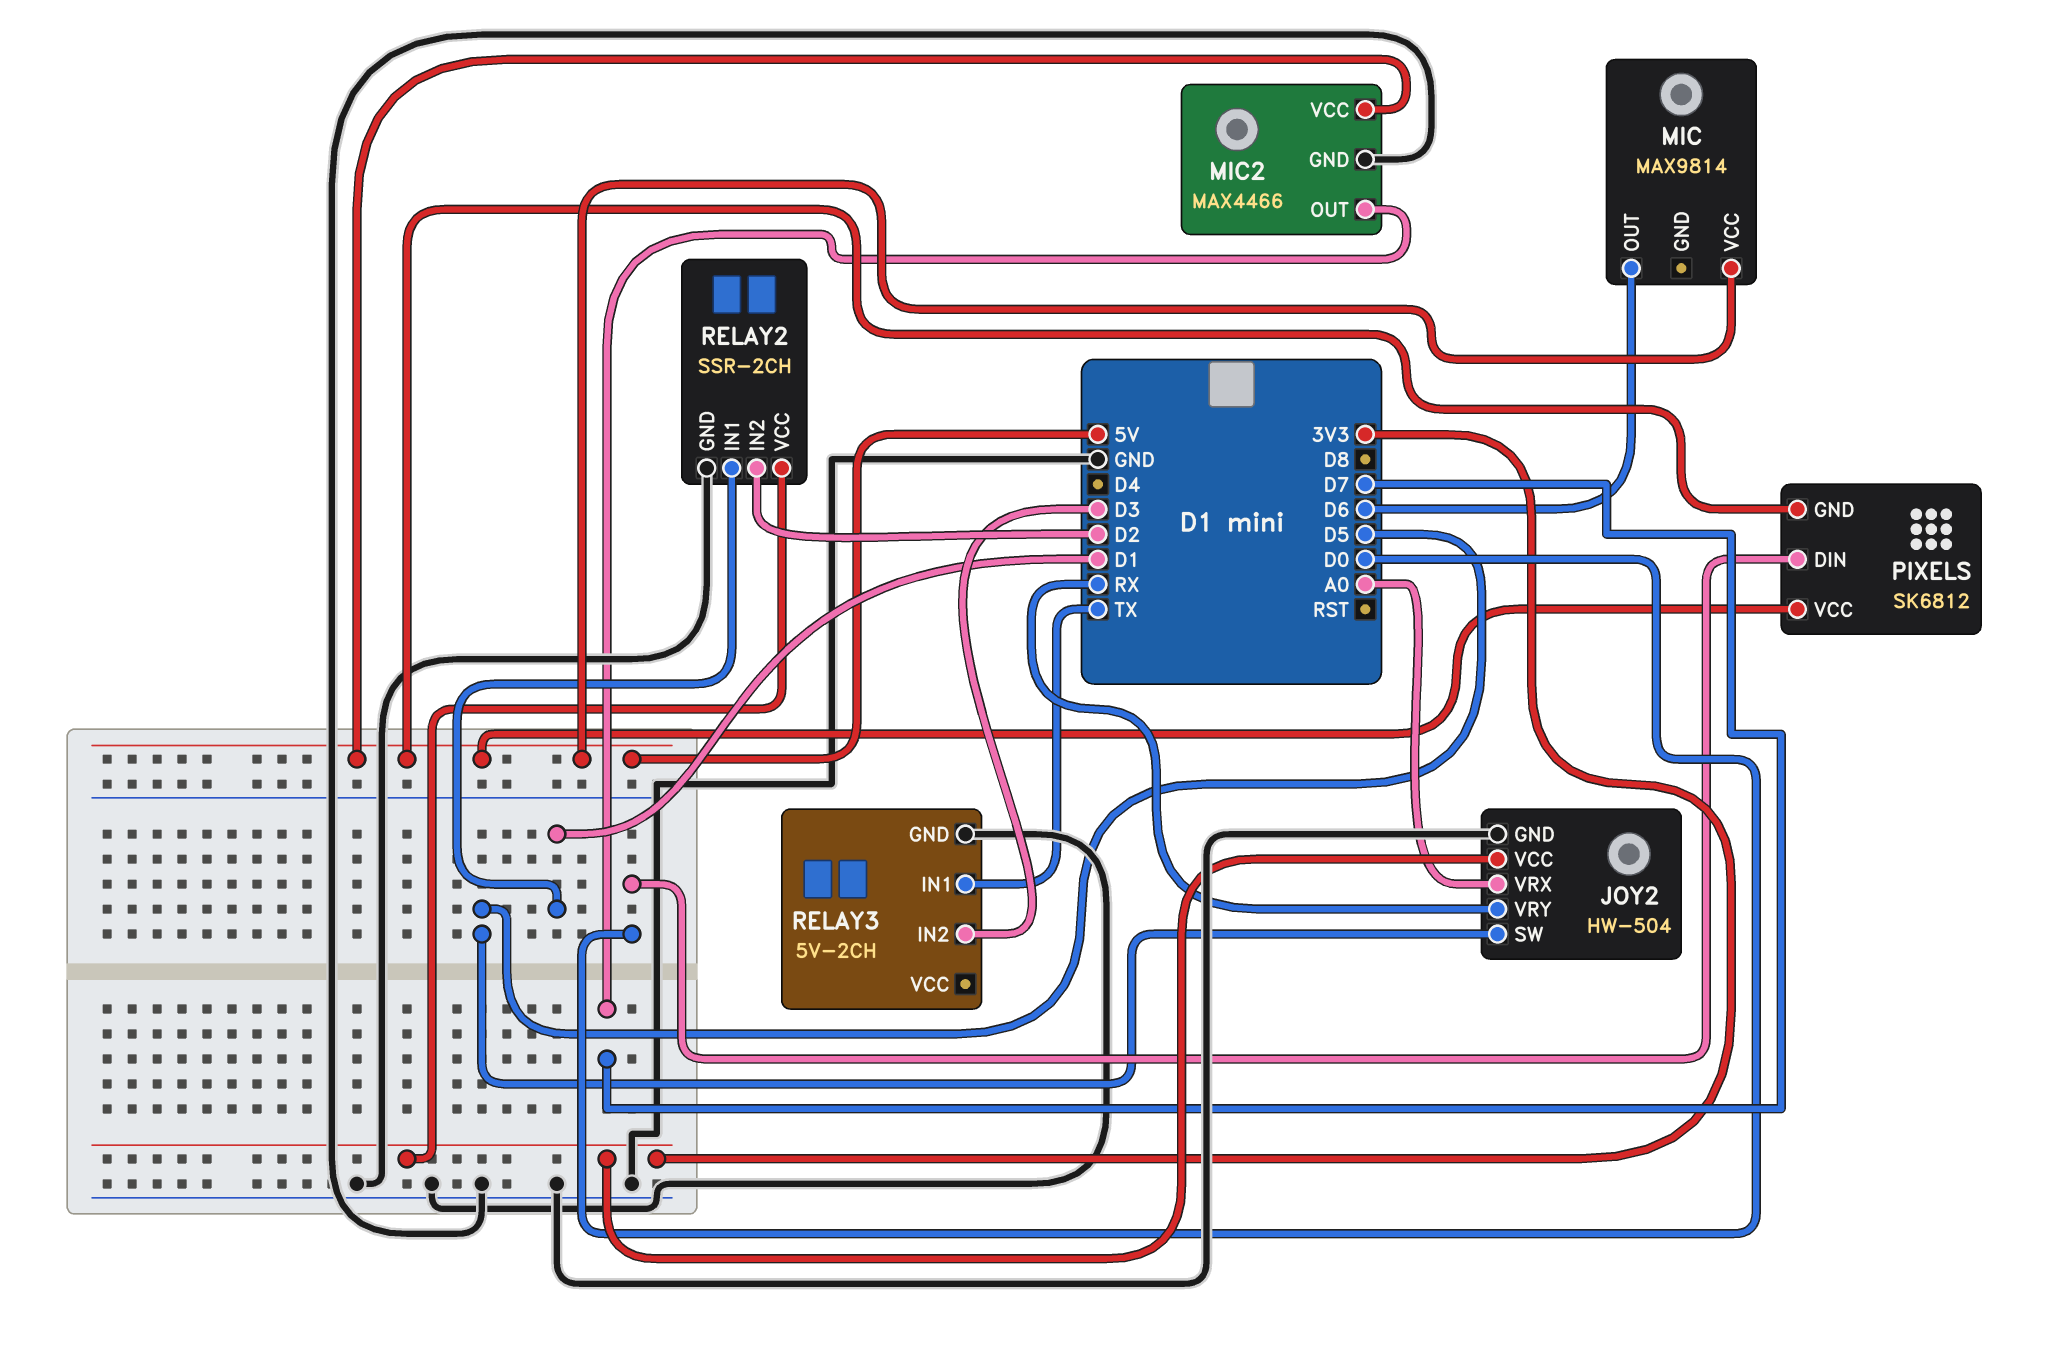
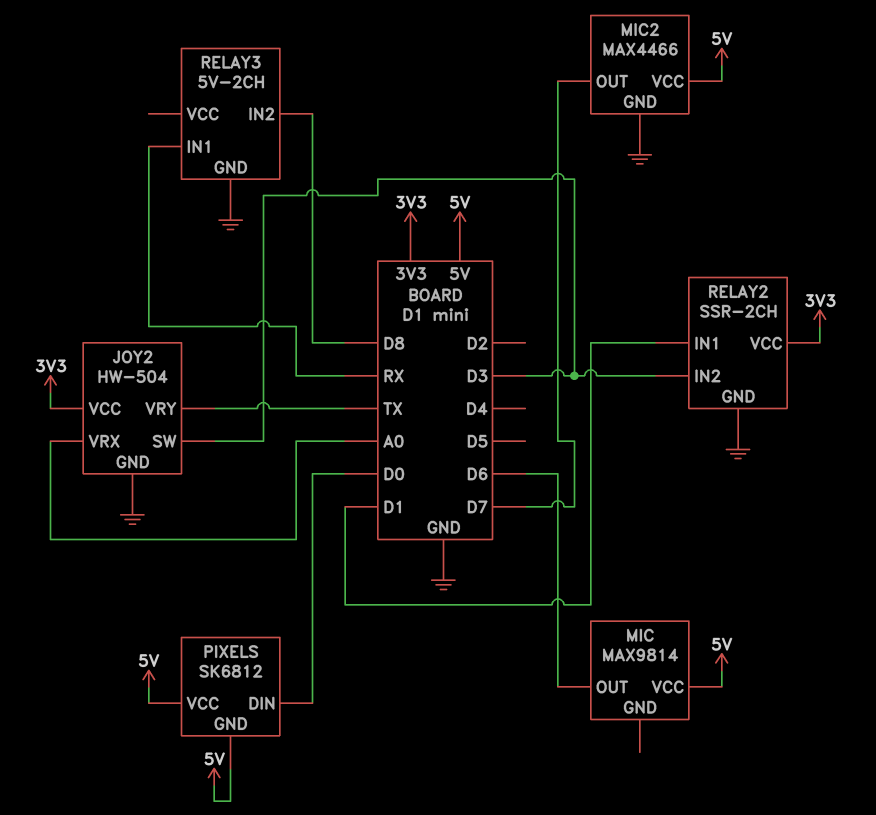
JOY2 pin SW: D5 -> D3
JOY2 pin VRY: RX -> TX
RELAY2 pin IN2: D2 -> D3
RELAY3 pin IN1: TX -> RX
RELAY3 pin IN2: D3 -> D8

